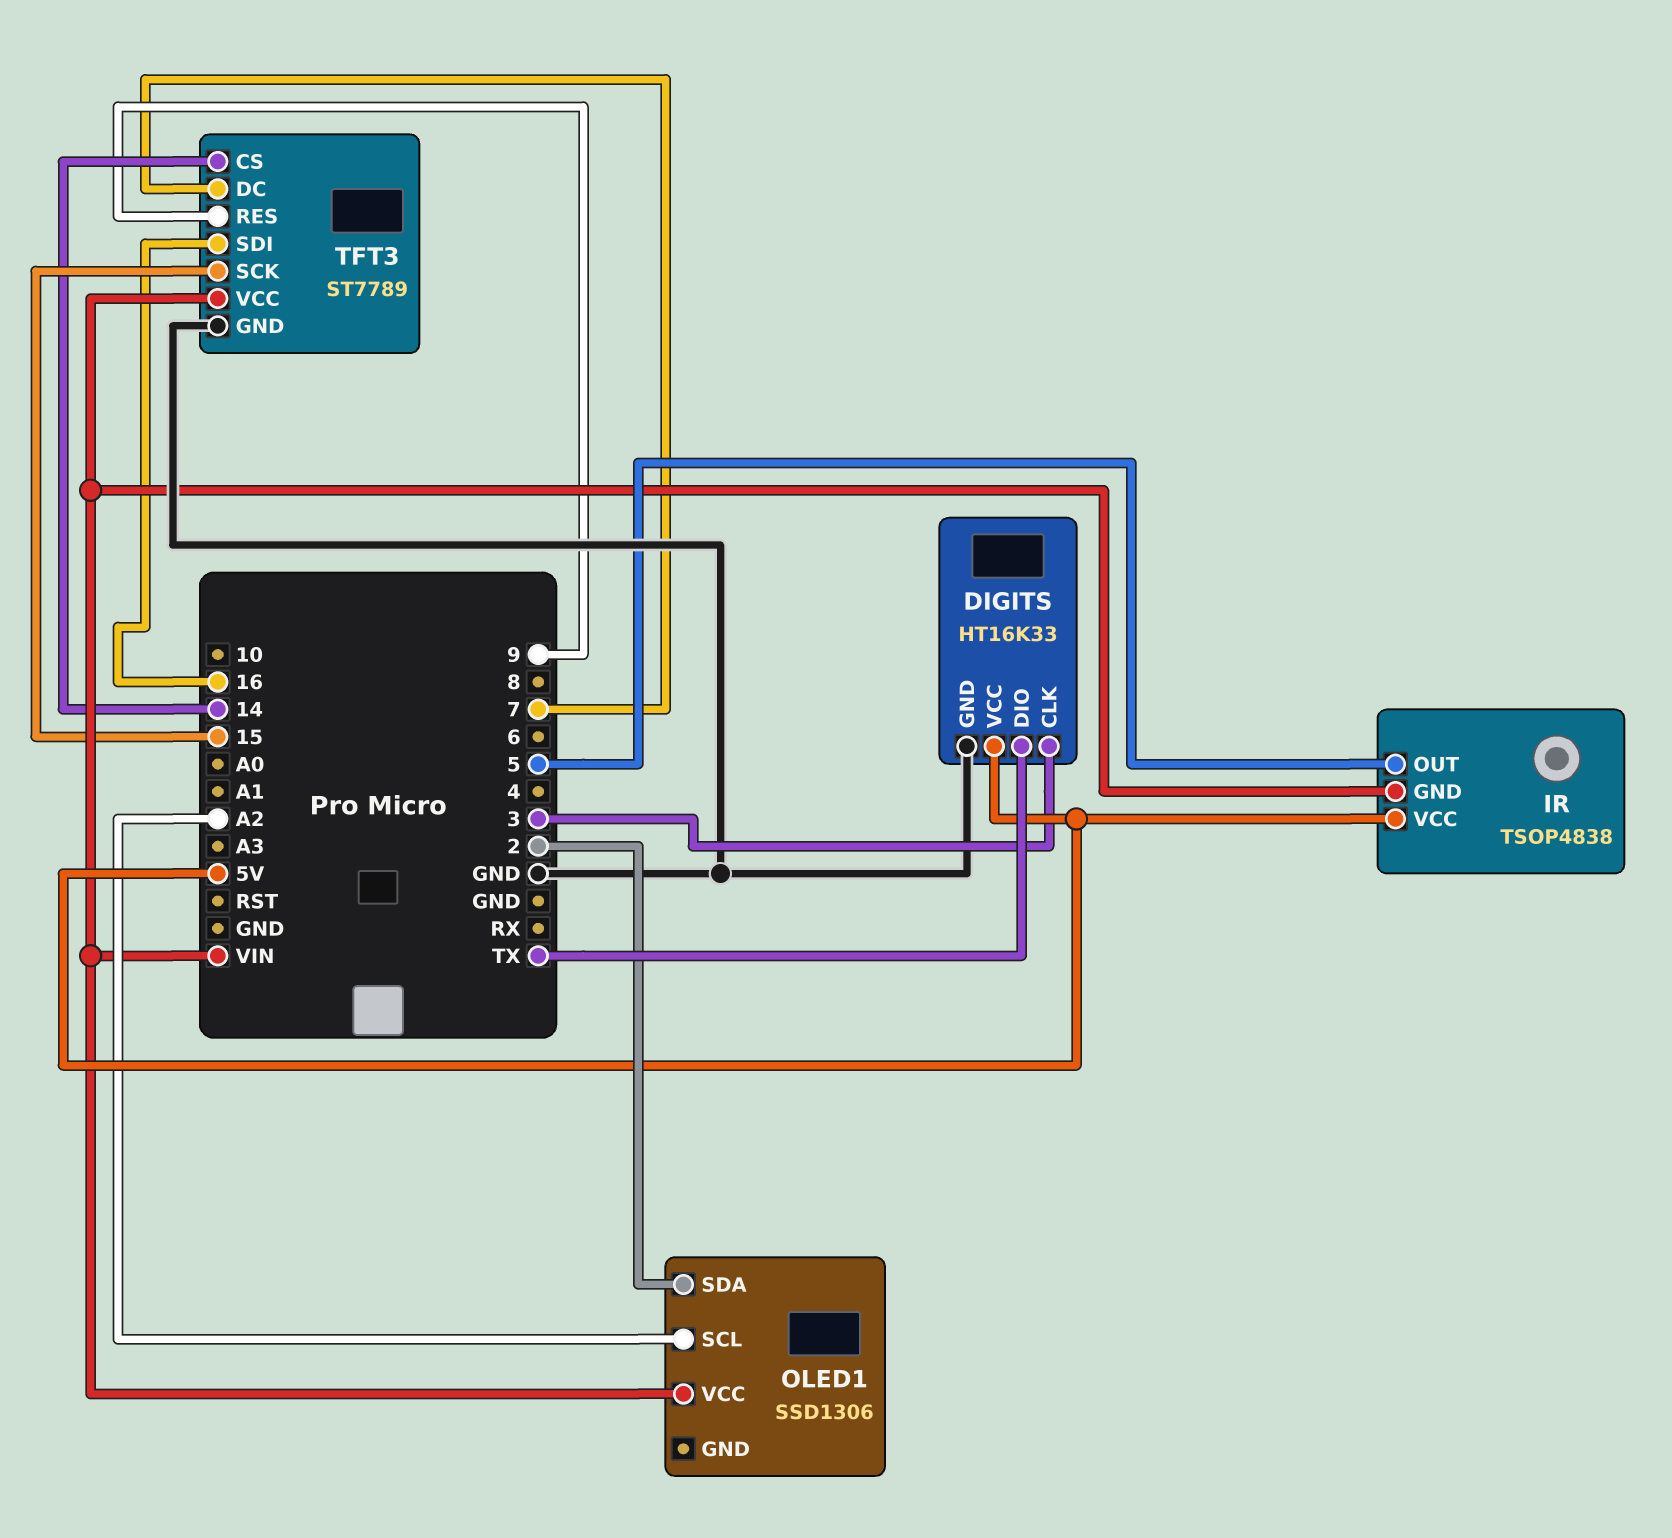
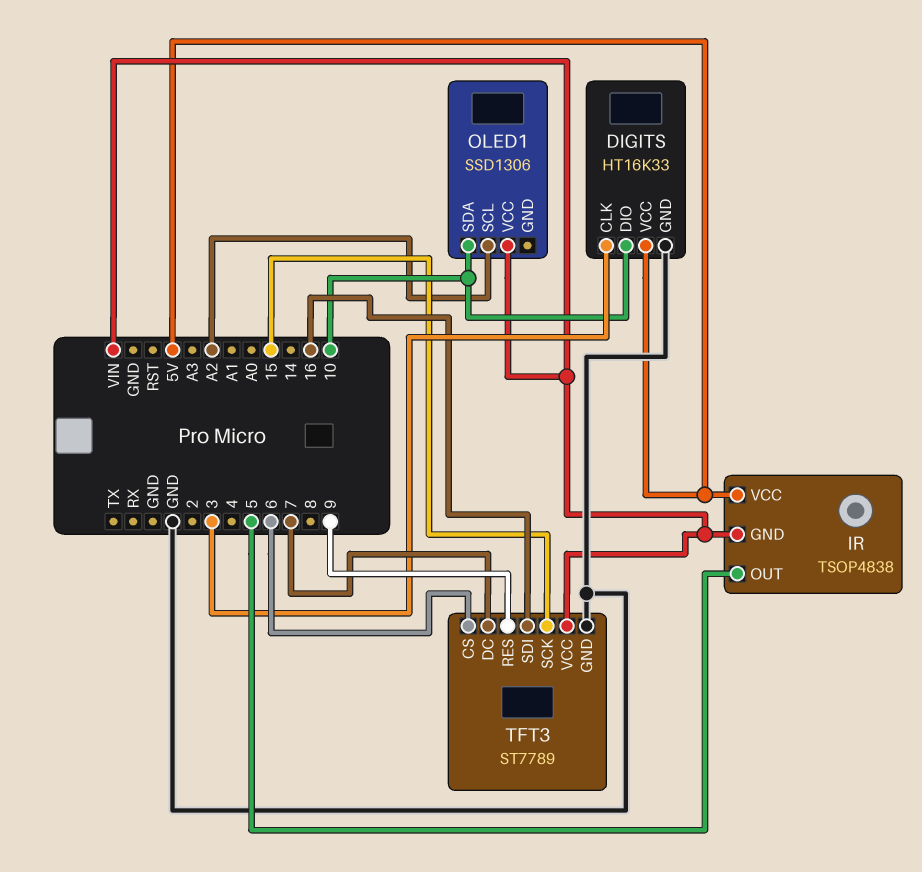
DIGITS pin DIO: TX -> 10
OLED1 pin SDA: 2 -> 10
TFT3 pin CS: 14 -> 6

